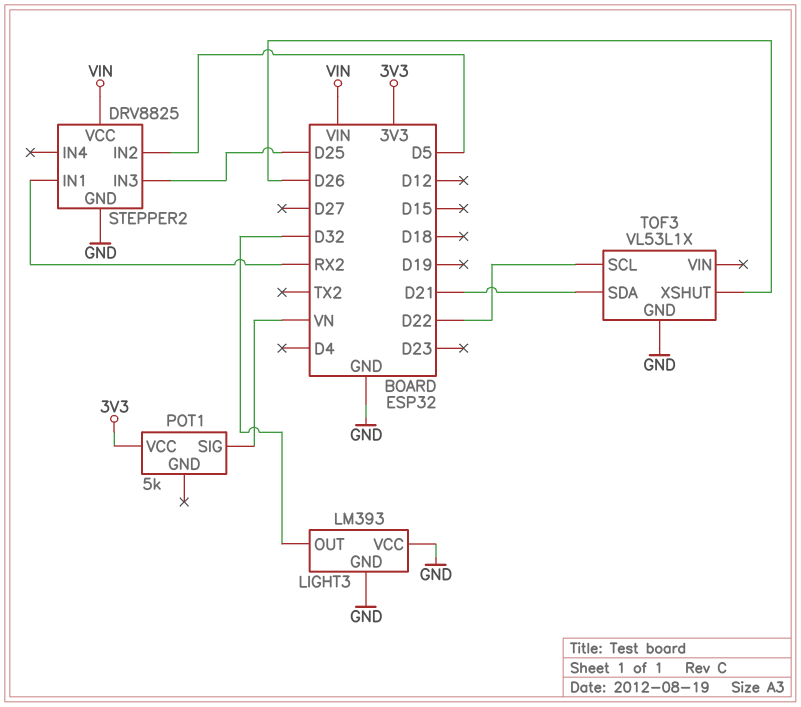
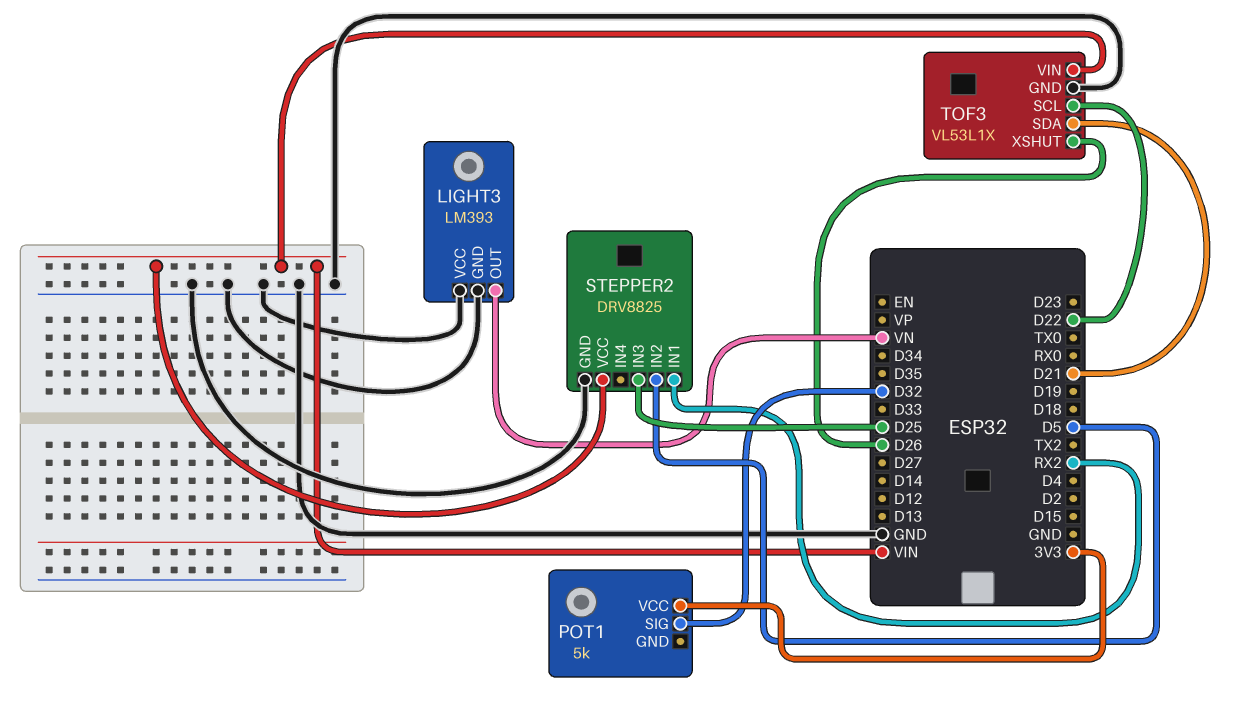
LIGHT3 pin OUT: D32 -> VN
POT1 pin SIG: VN -> D32
TOF3 pin VIN: none -> VIN

